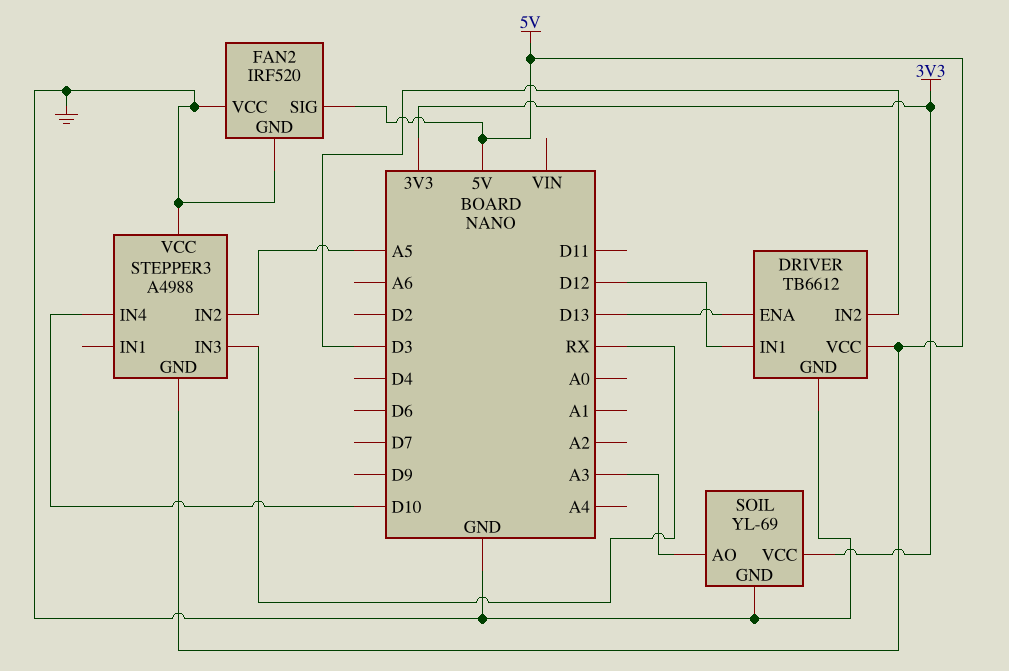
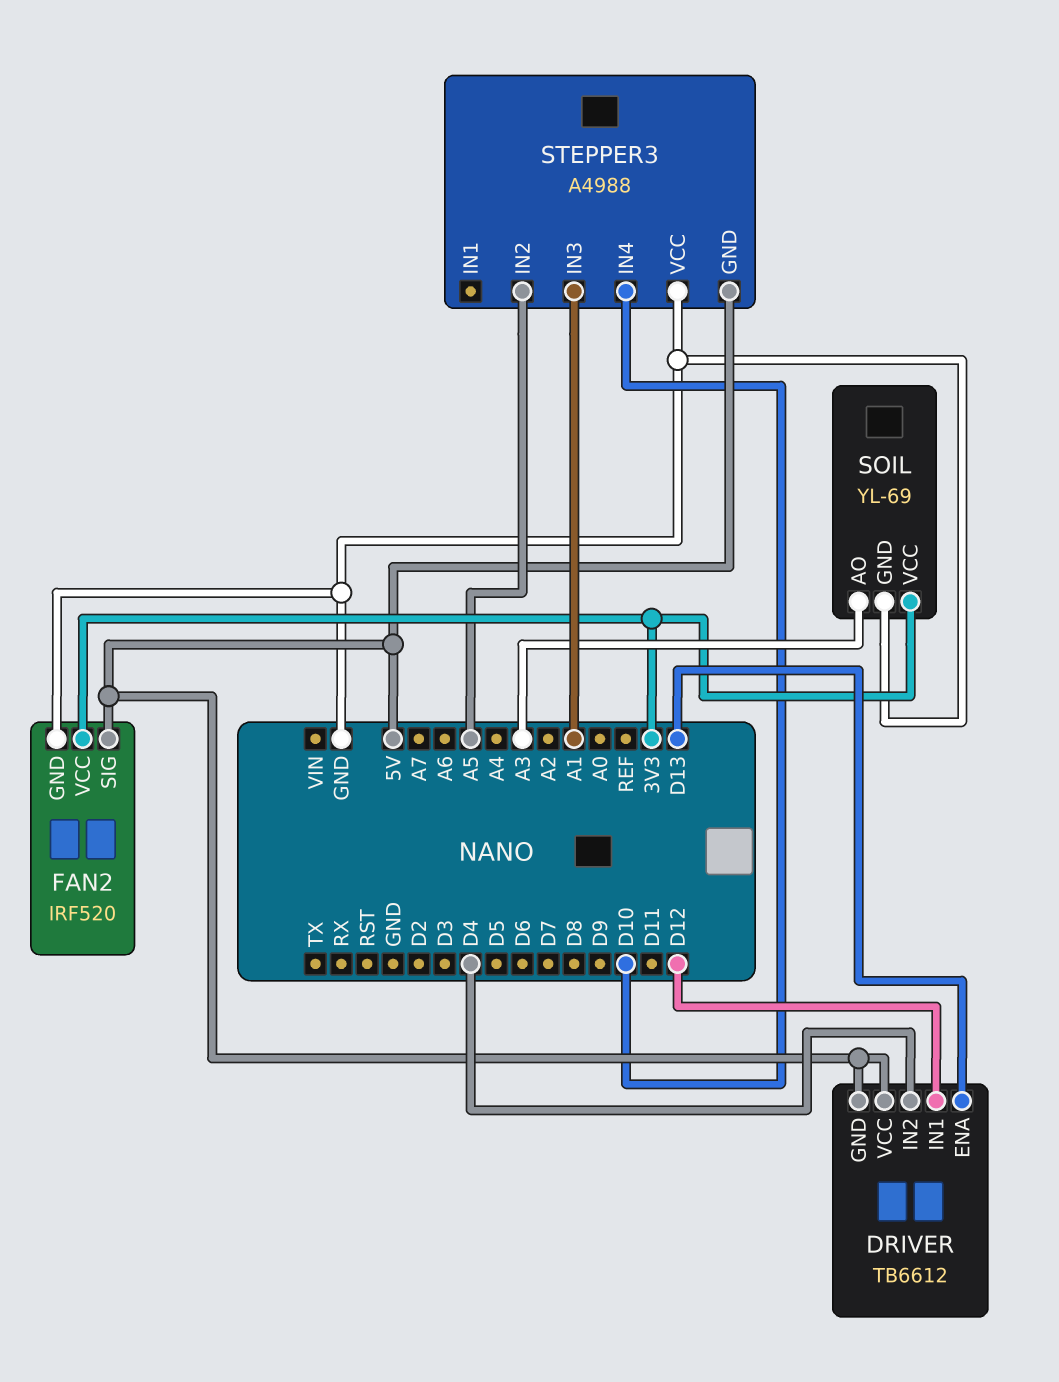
DRIVER pin GND: GND -> 5V
DRIVER pin IN2: D3 -> D4
FAN2 pin VCC: GND -> 3V3
STEPPER3 pin IN3: RX -> A1

